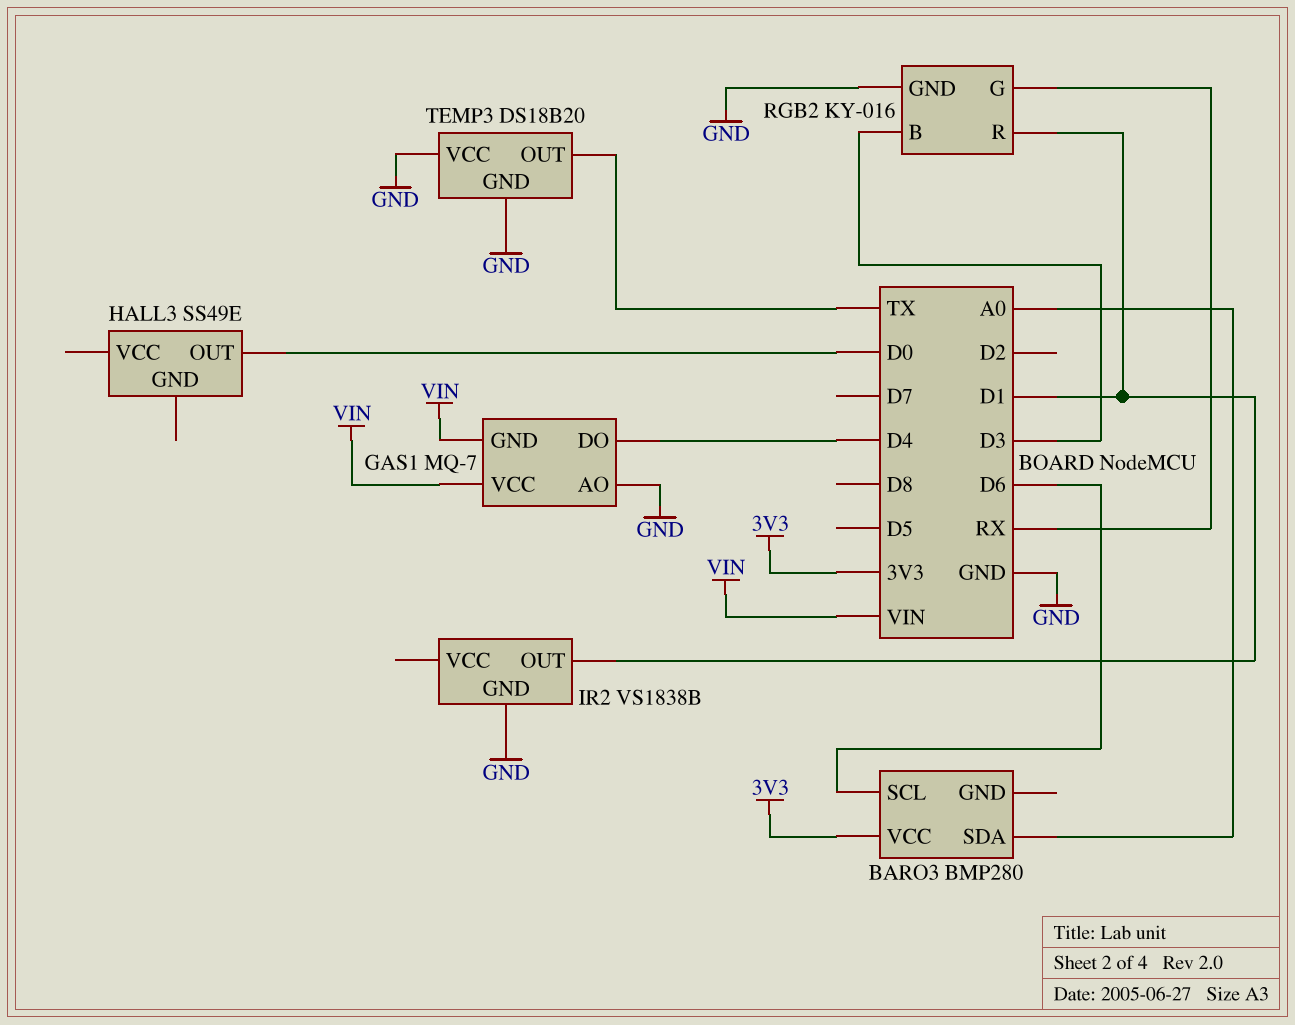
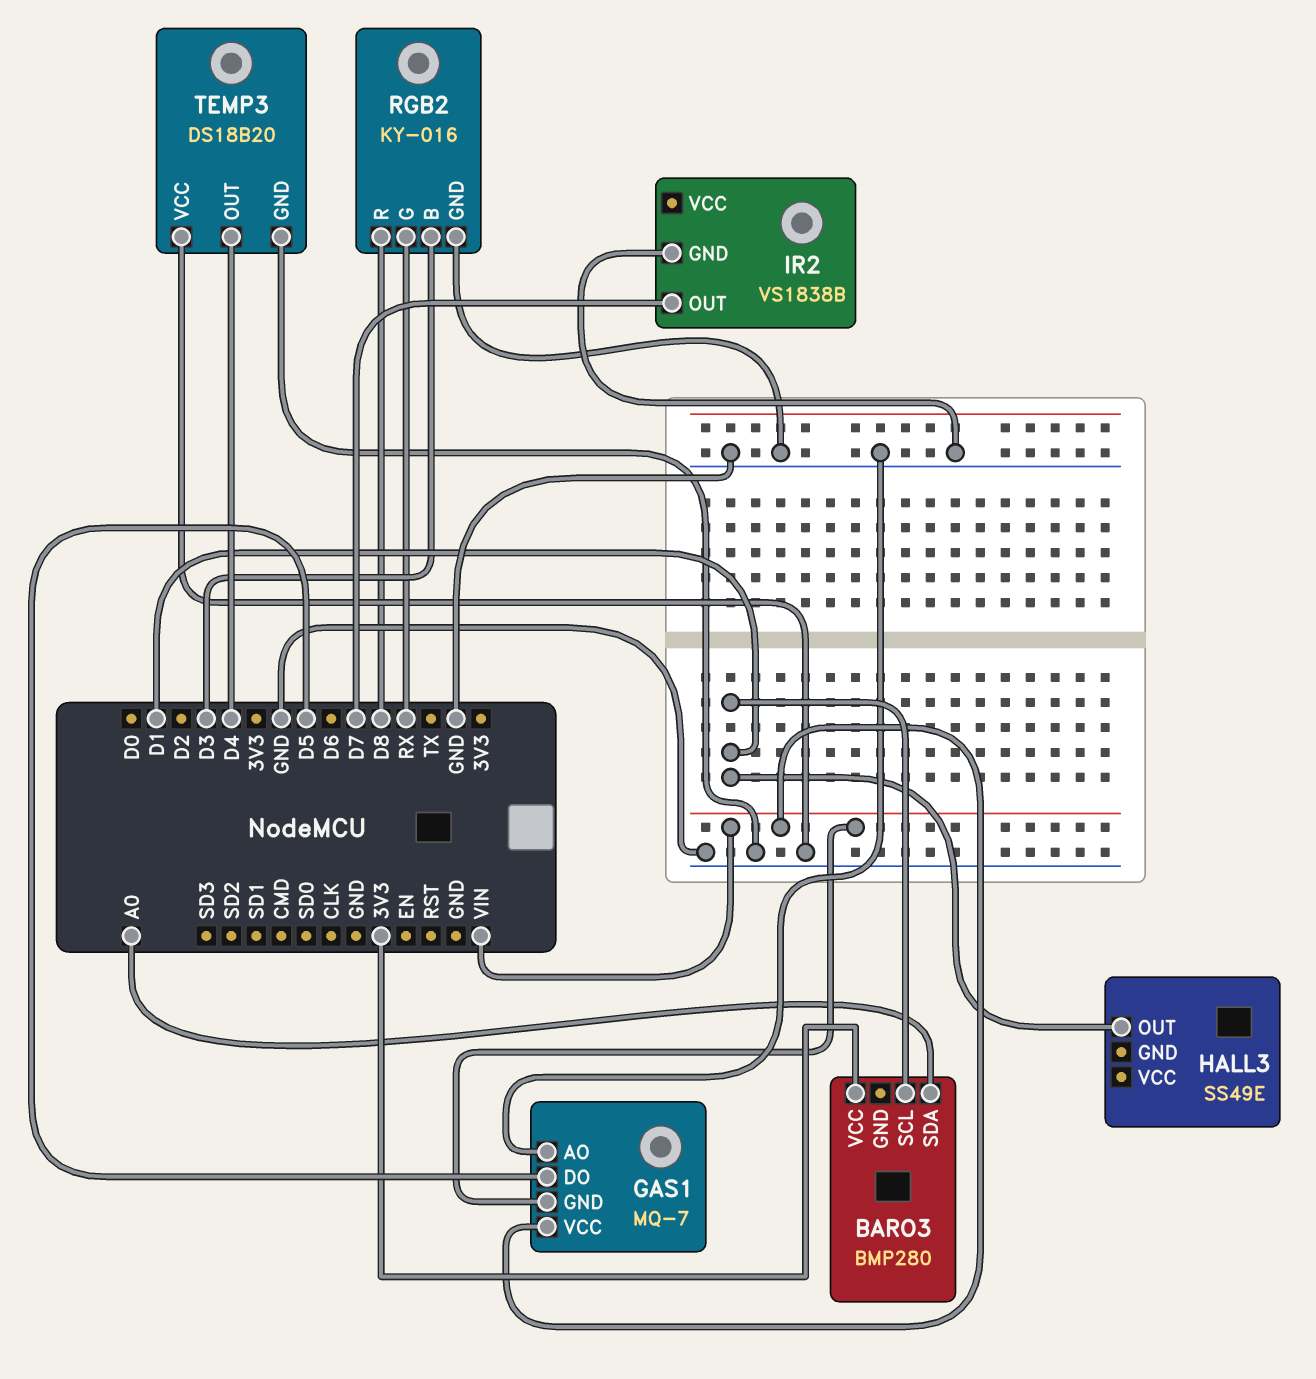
BARO3 pin SCL: D6 -> D1
GAS1 pin DO: D4 -> D5
HALL3 pin OUT: D0 -> D1
IR2 pin OUT: D1 -> D7
RGB2 pin R: D1 -> D8
TEMP3 pin OUT: TX -> D4

